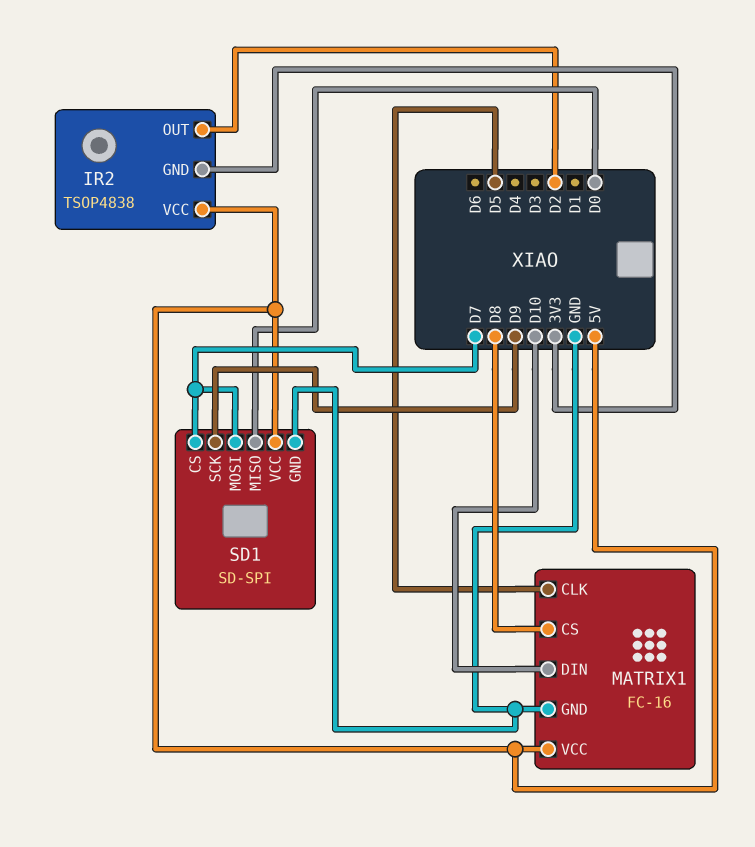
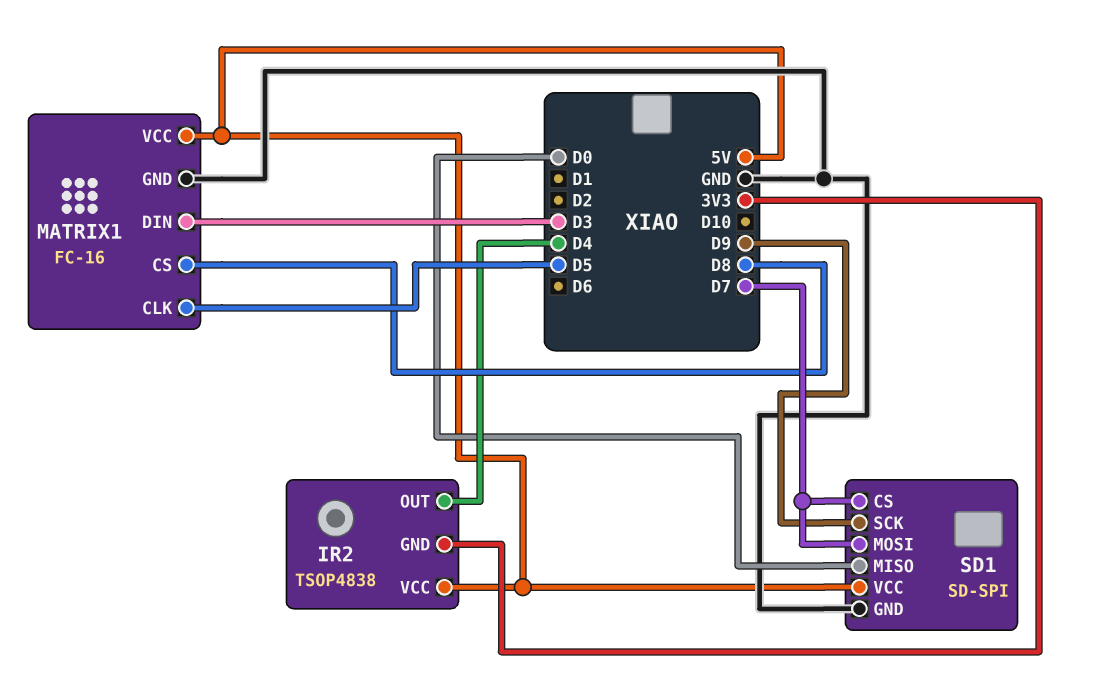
IR2 pin OUT: D2 -> D4
MATRIX1 pin DIN: D10 -> D3

